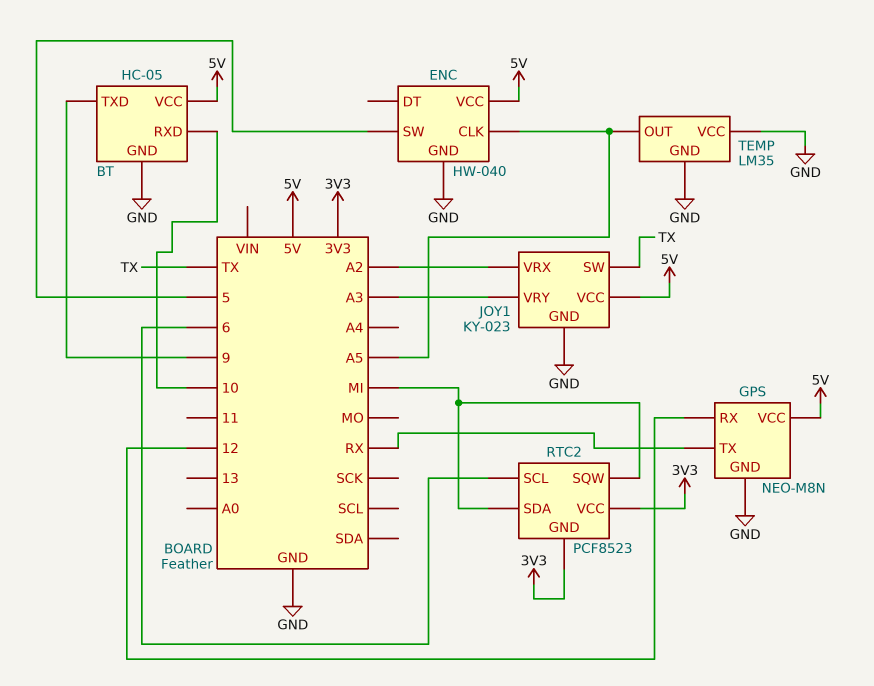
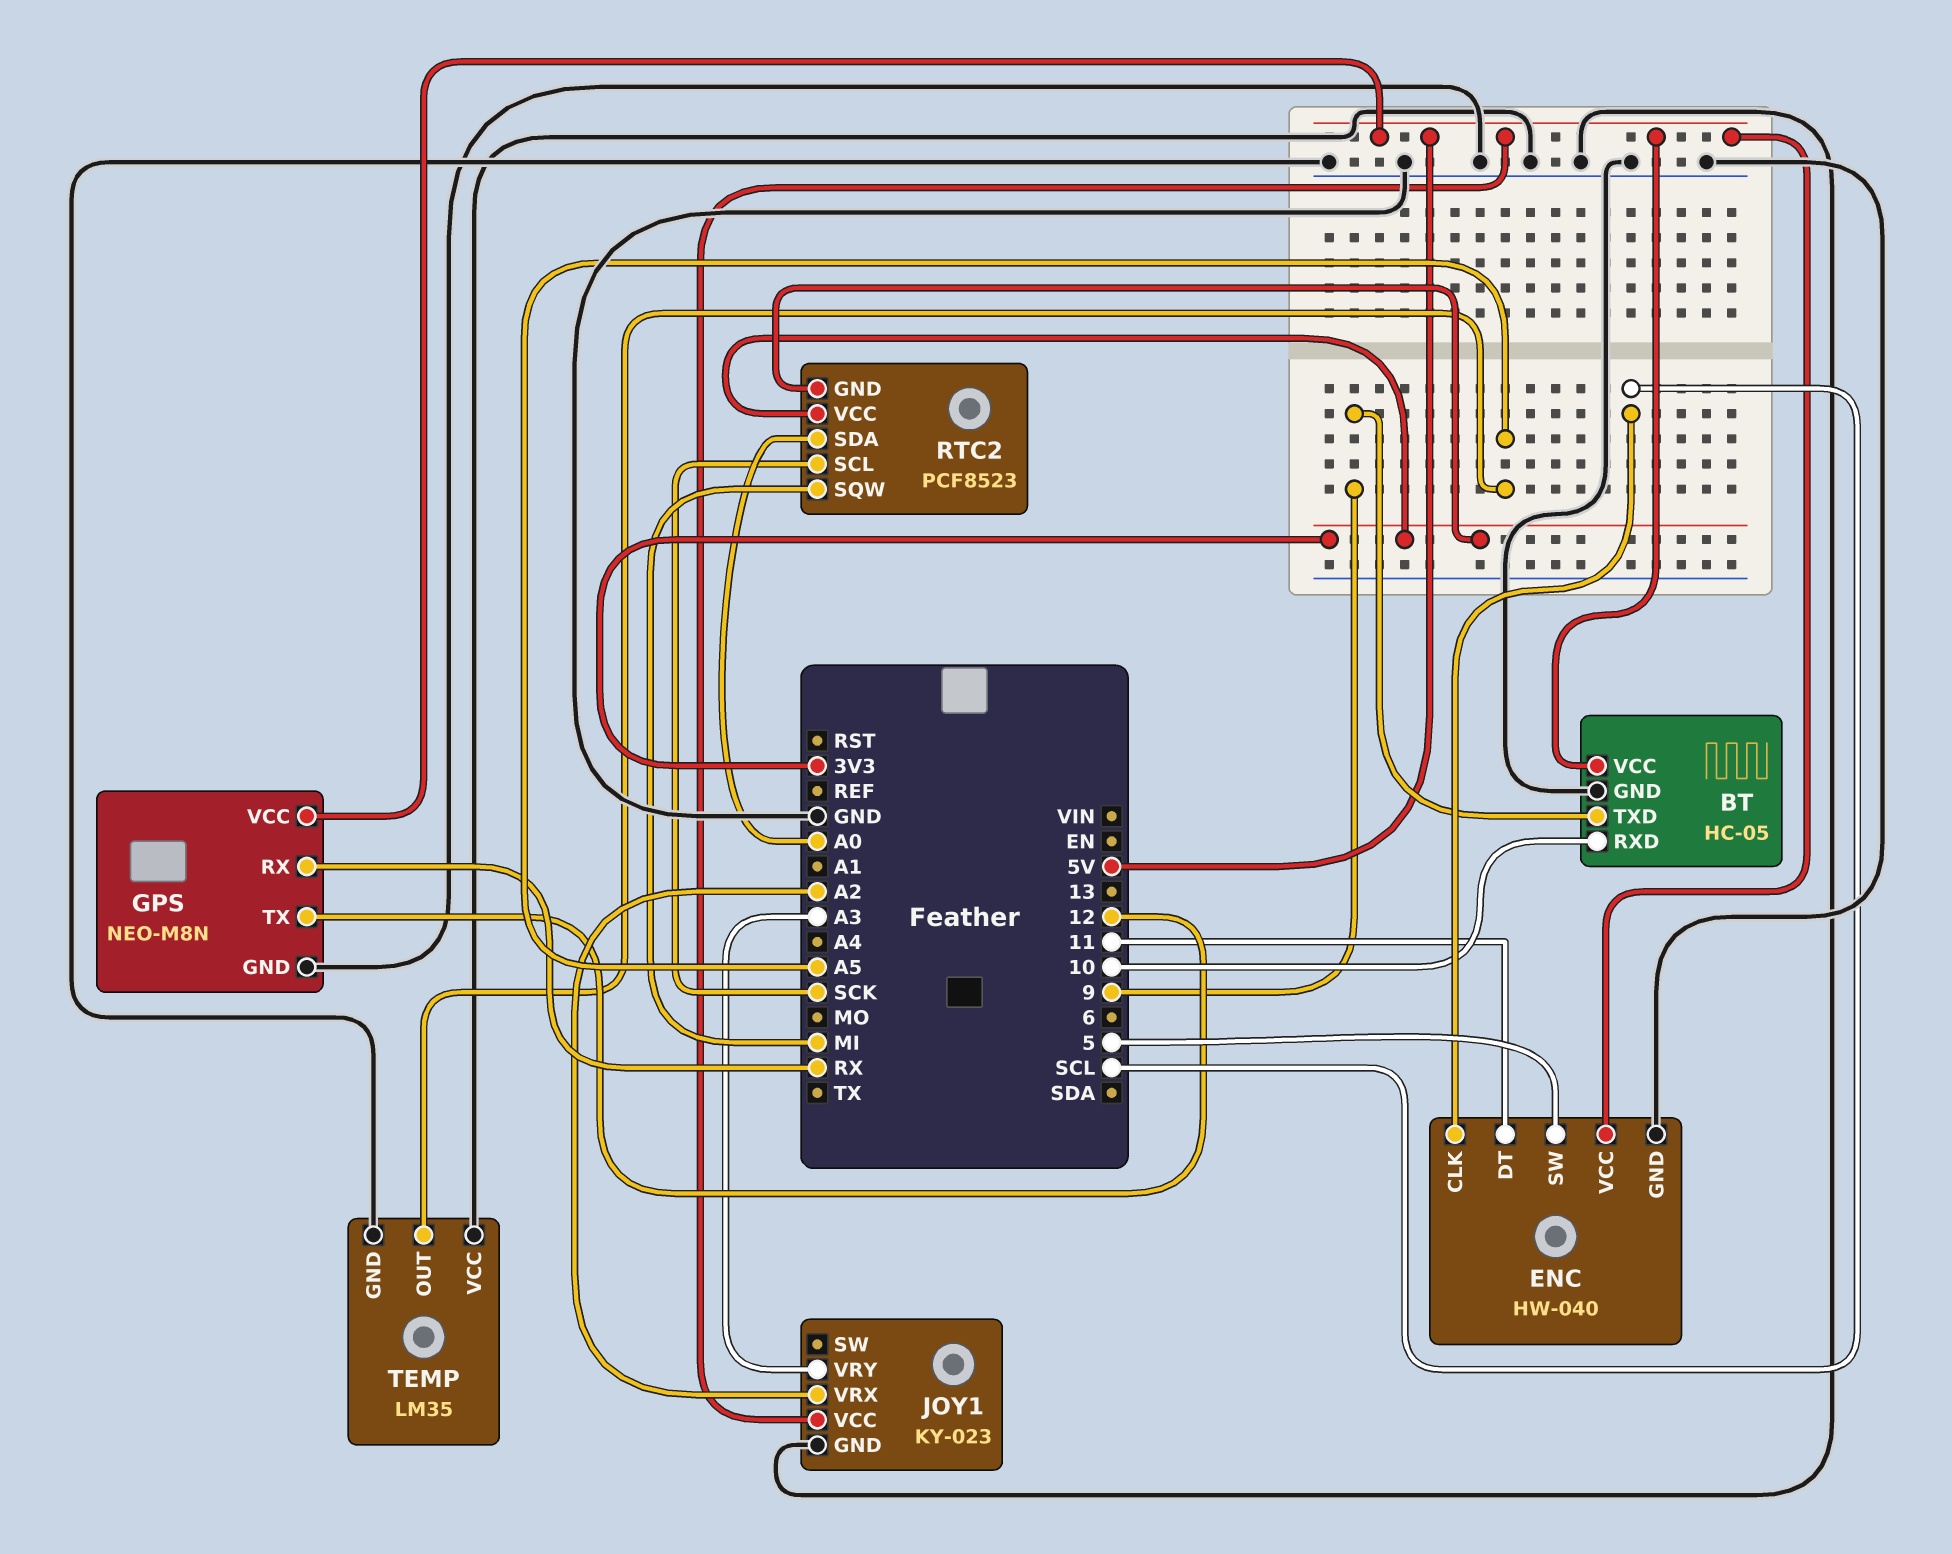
ENC pin CLK: A5 -> SCL
ENC pin DT: none -> 11
GPS pin RX: 12 -> RX
GPS pin TX: RX -> 12
JOY1 pin SW: TX -> none
RTC2 pin SCL: 6 -> SCK
RTC2 pin SDA: MI -> A0

